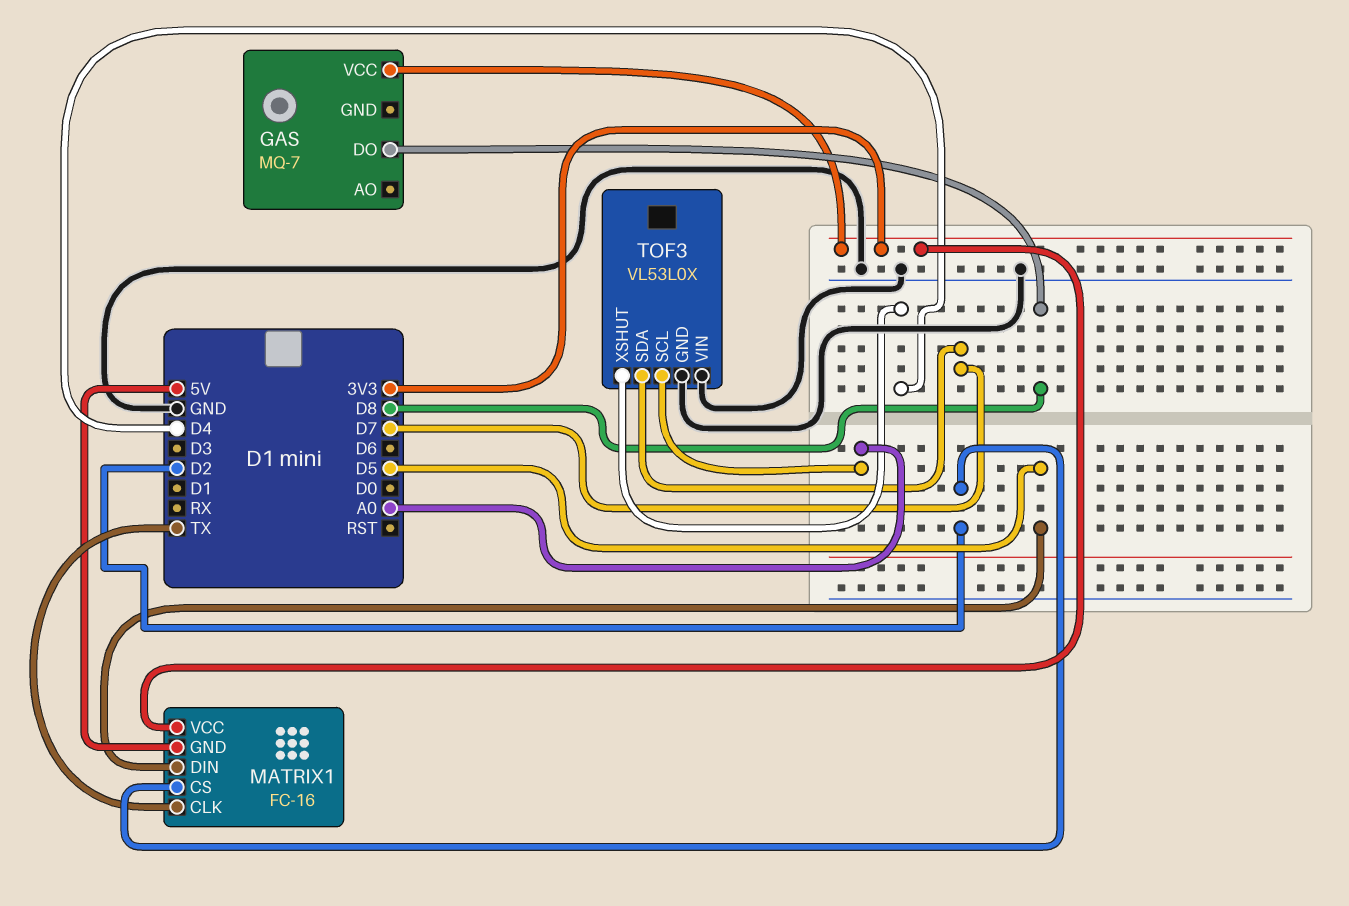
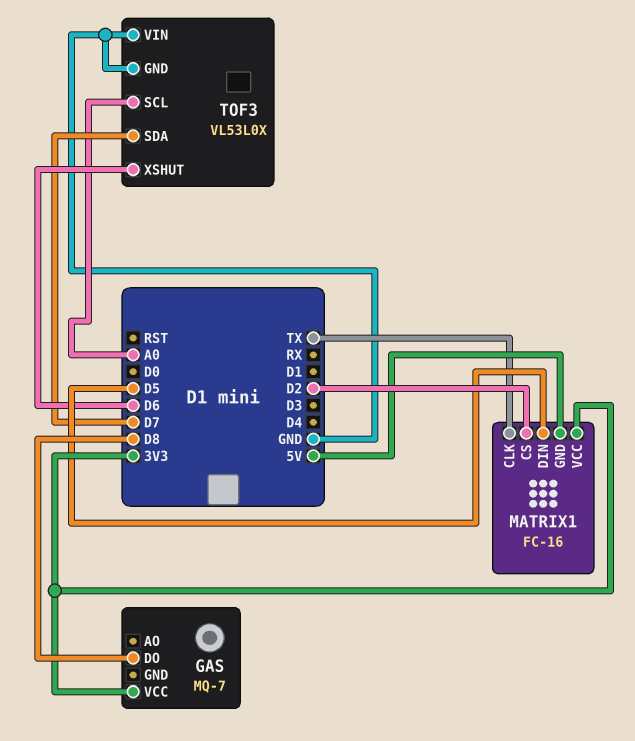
TOF3 pin XSHUT: D4 -> D6

